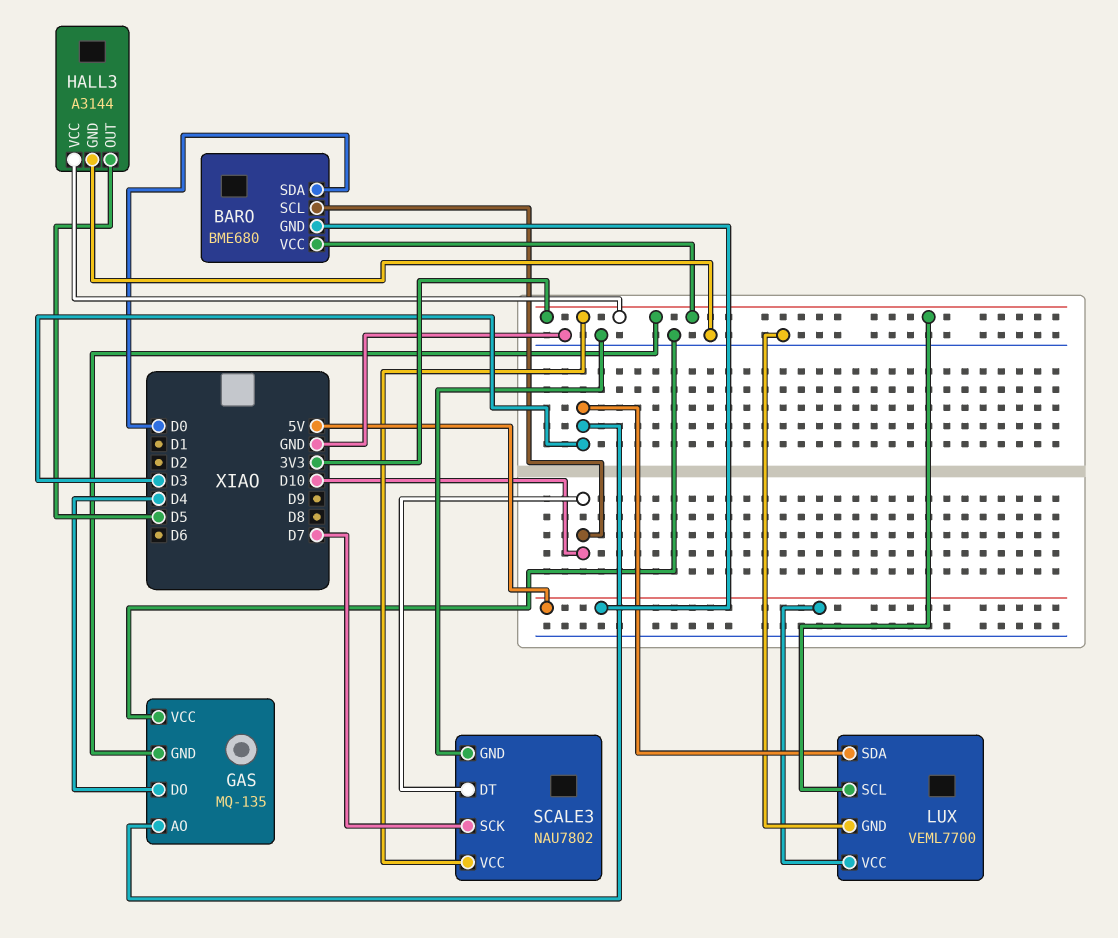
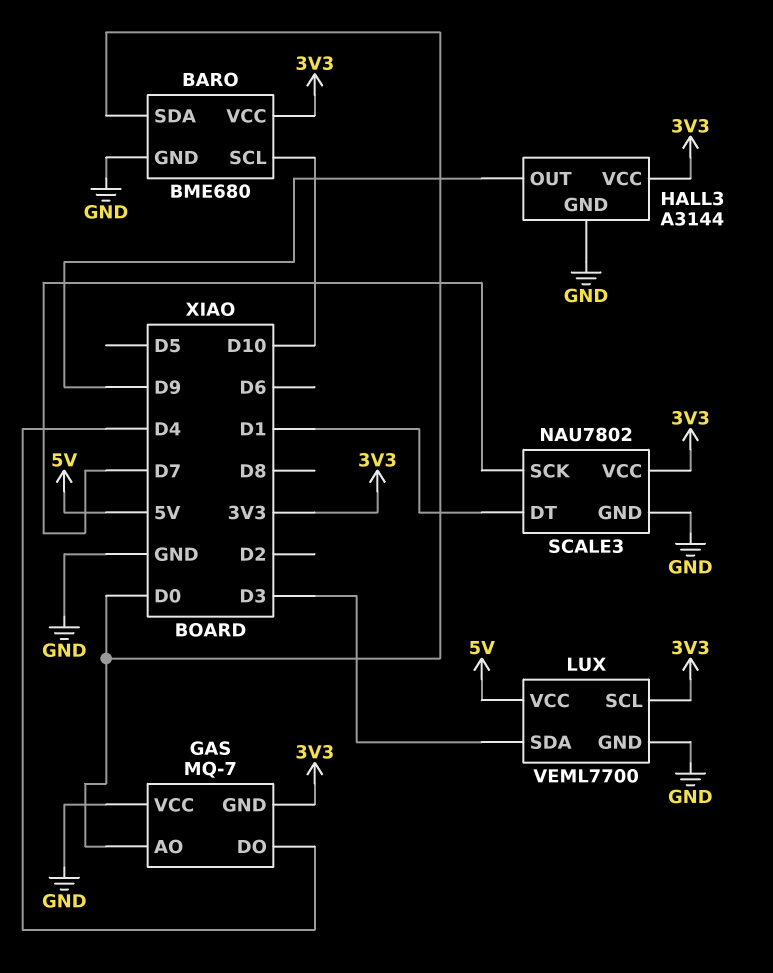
BARO pin GND: 5V -> GND
GAS: MQ-135 -> MQ-7
GAS pin AO: D3 -> D0
HALL3 pin OUT: D5 -> D9
SCALE3 pin DT: D10 -> D1

